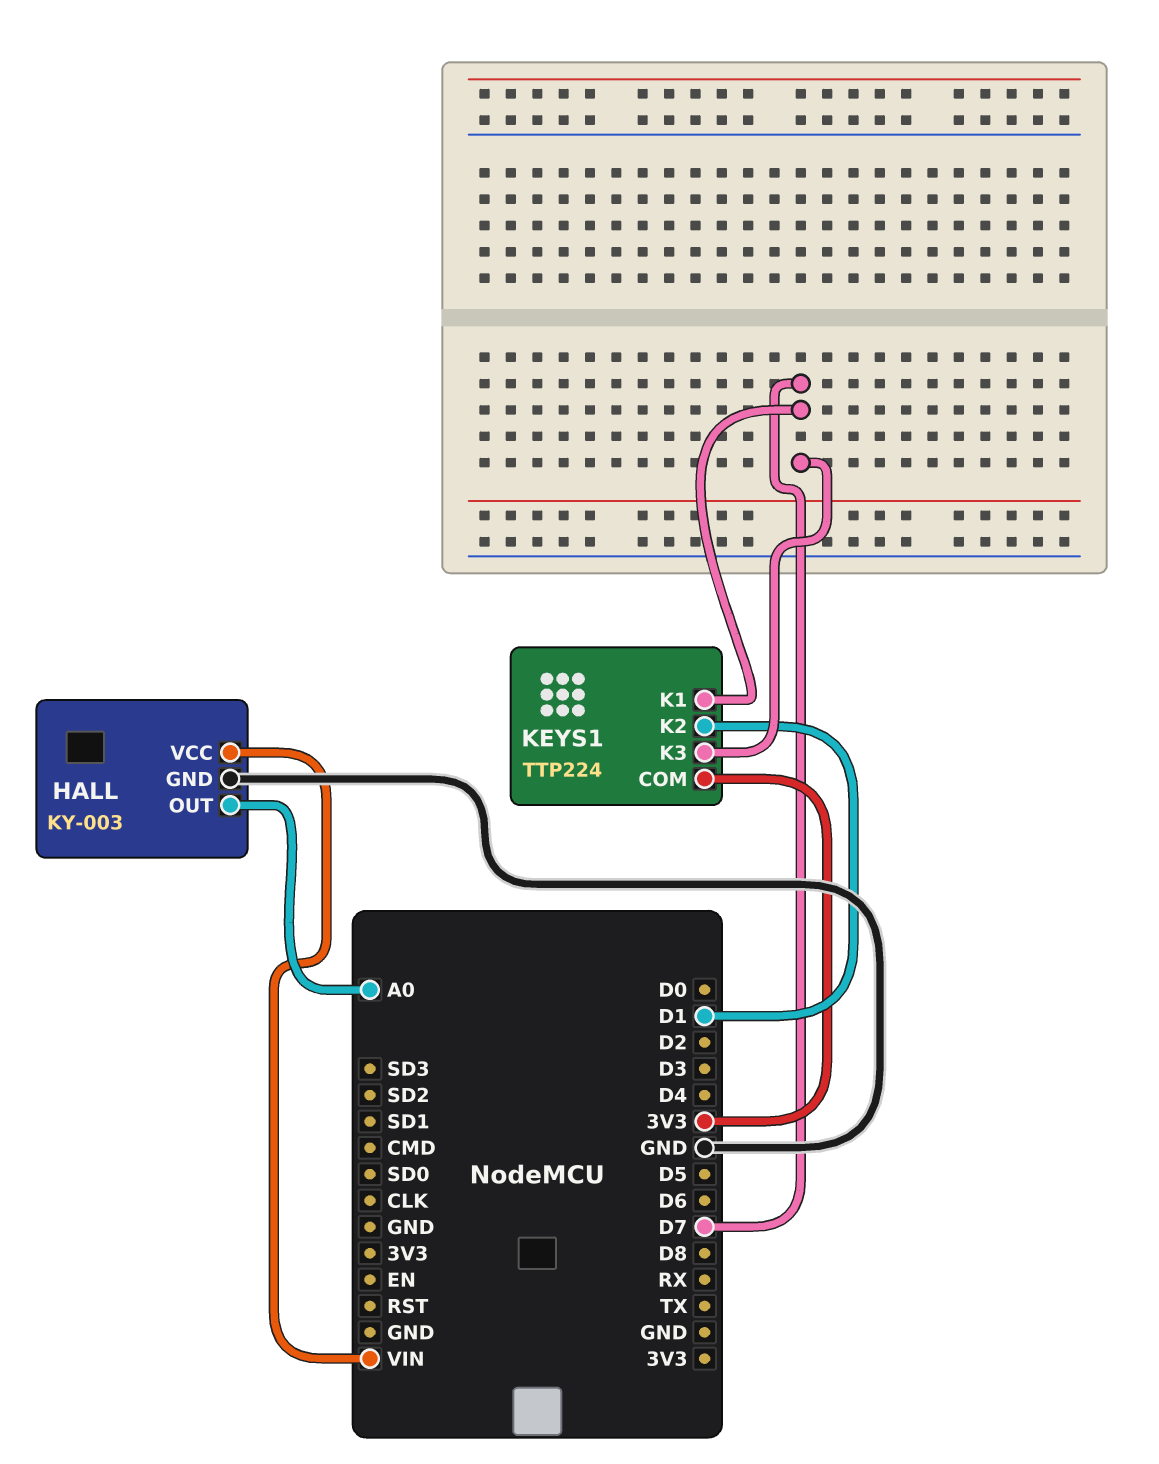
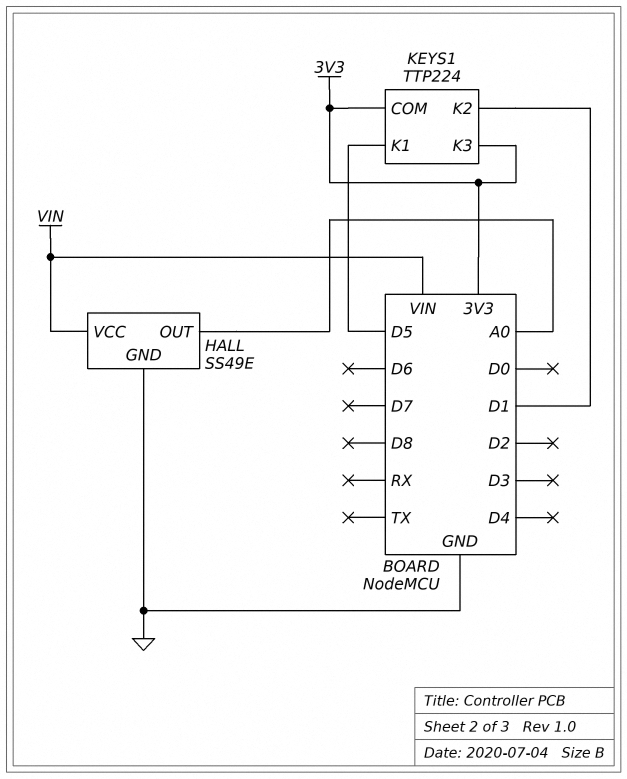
HALL: KY-003 -> SS49E
KEYS1 pin K1: D7 -> D5
KEYS1 pin K3: D7 -> 3V3

